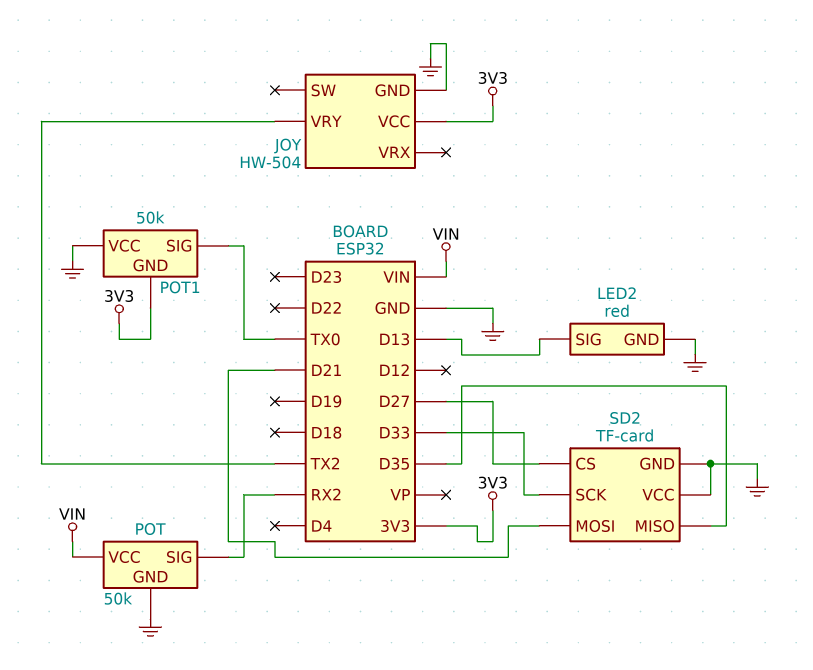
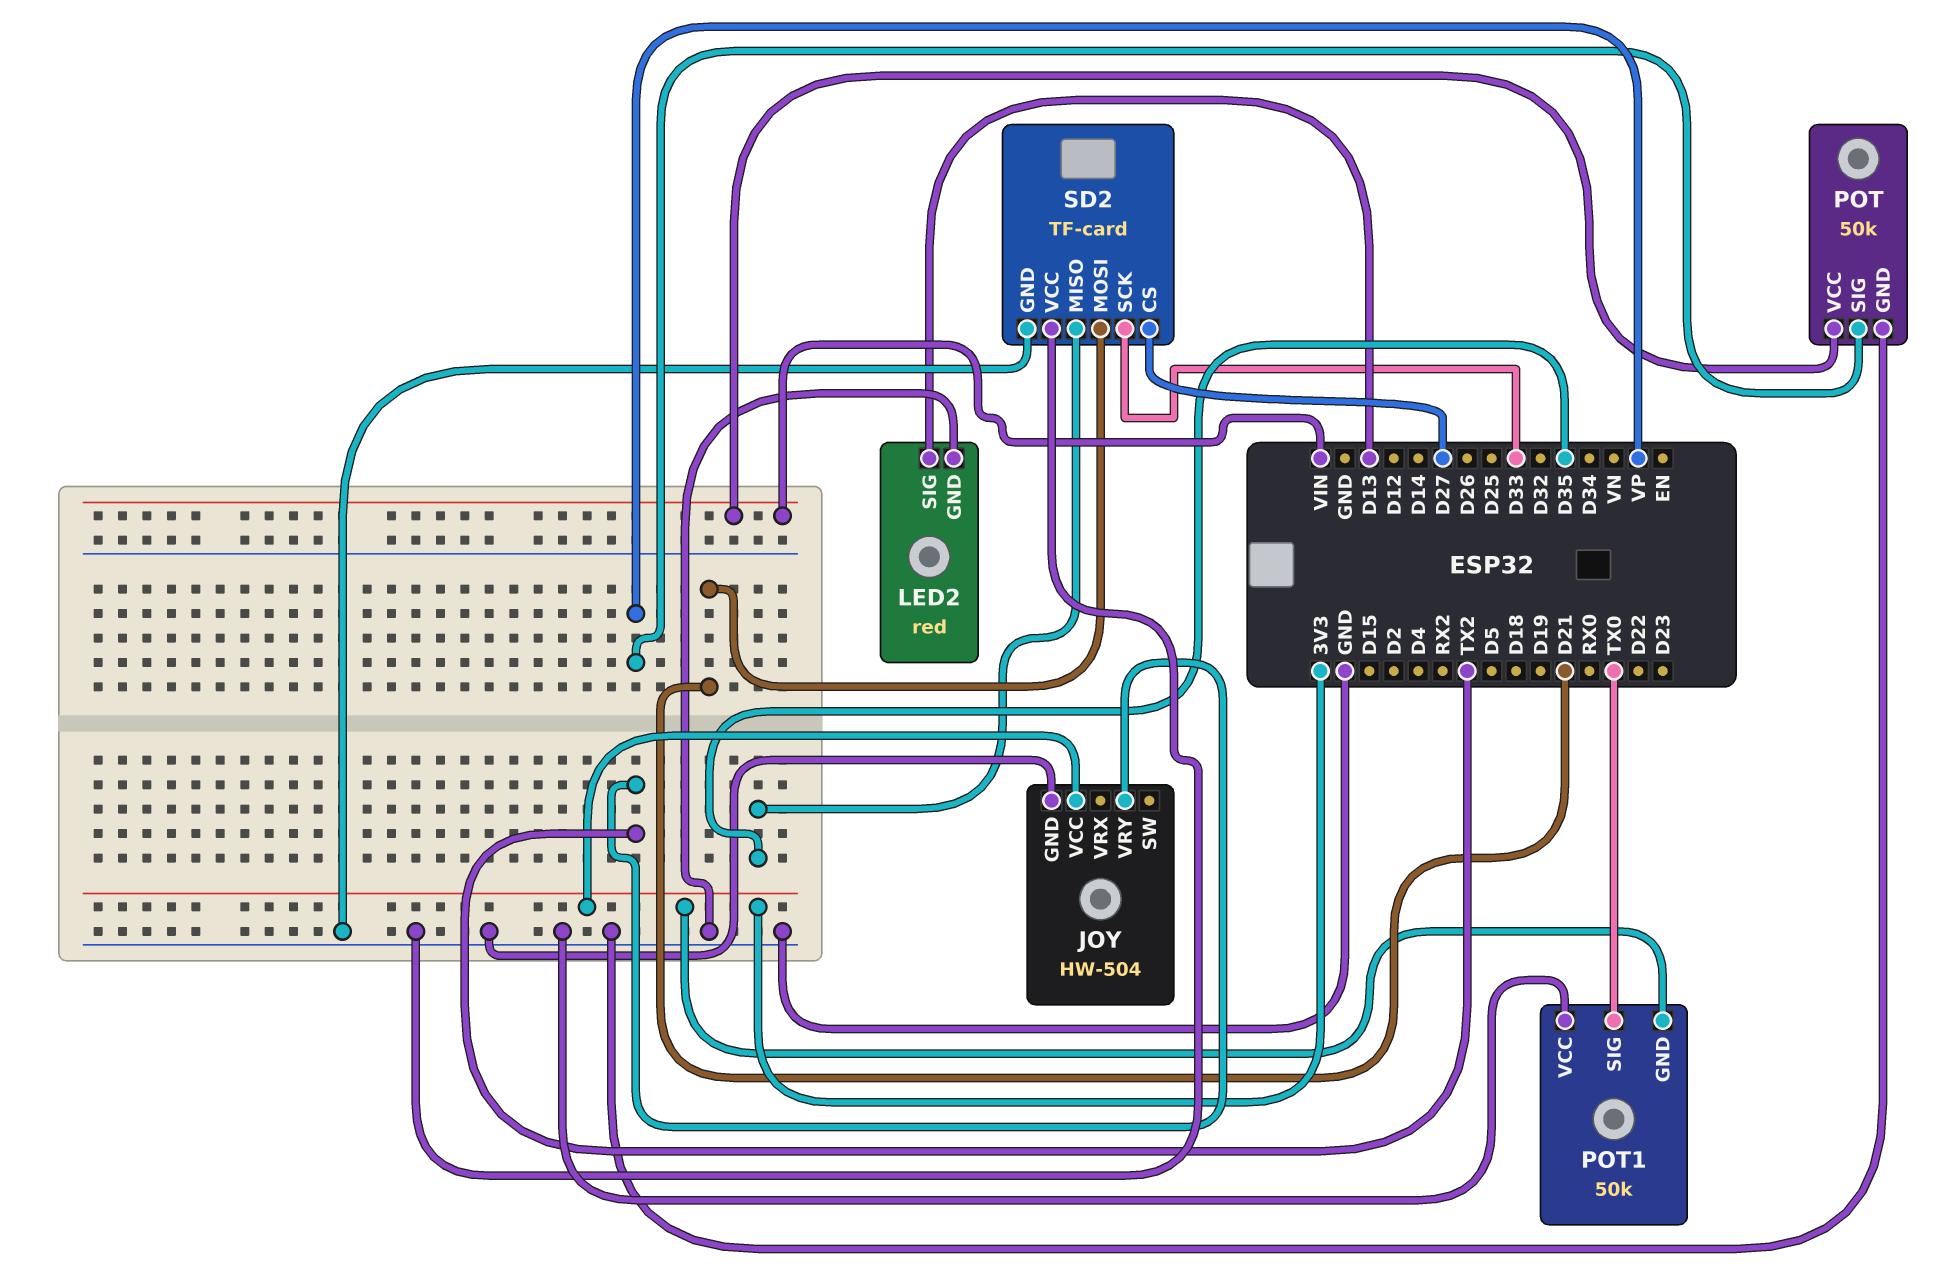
POT pin SIG: RX2 -> VP

